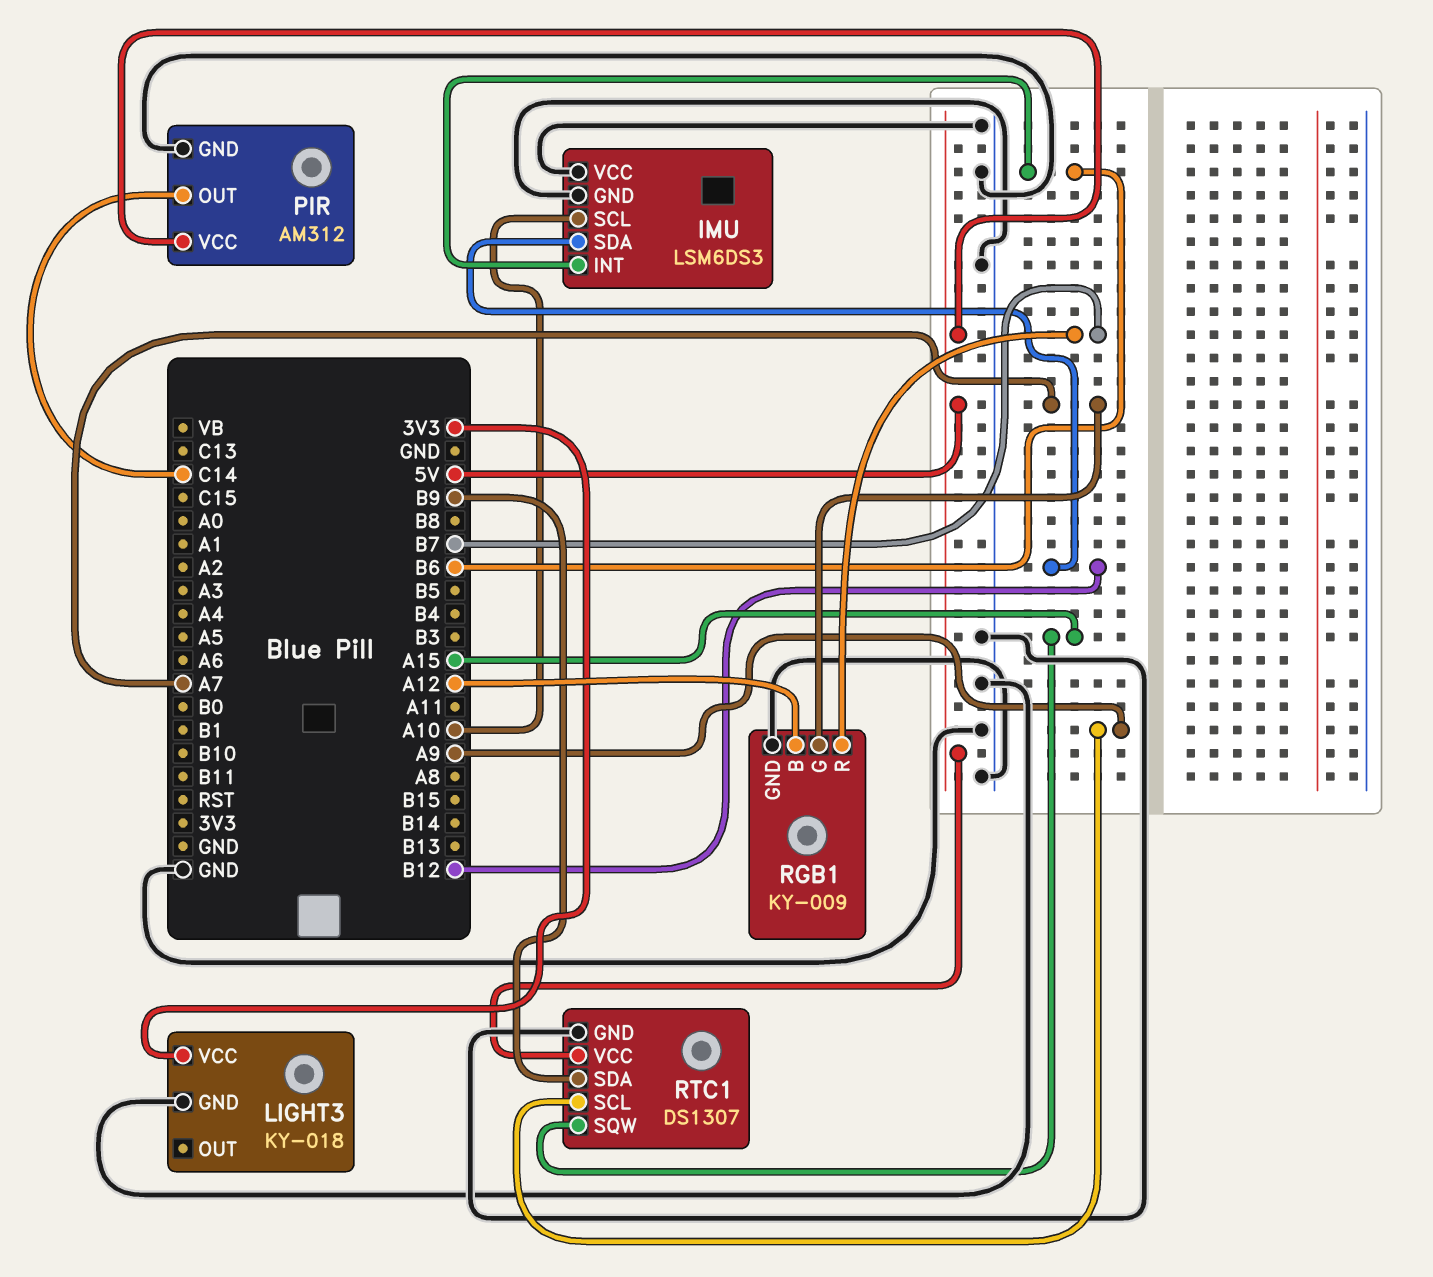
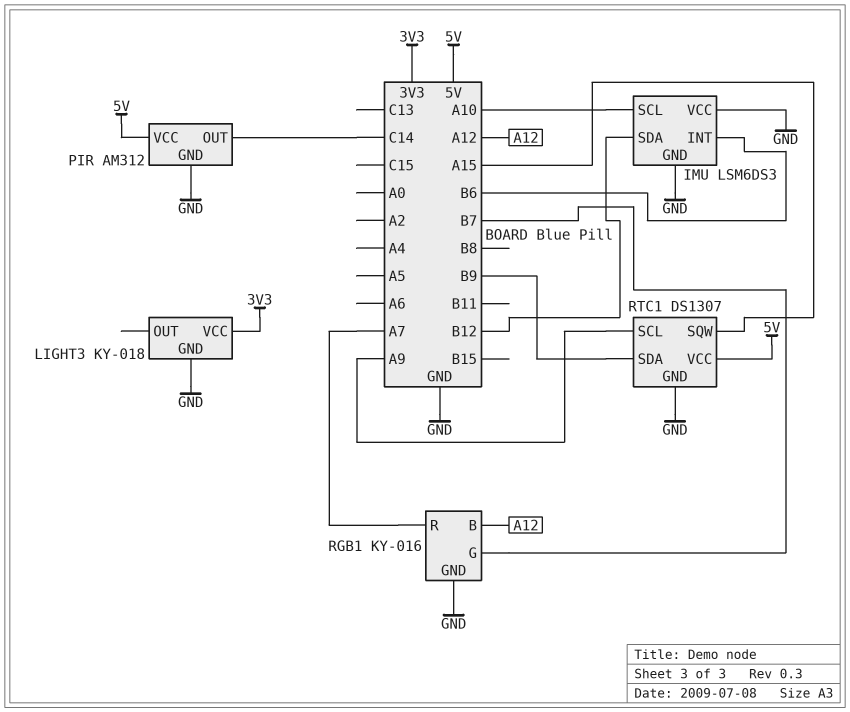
RGB1: KY-009 -> KY-016
RGB1 pin G: A7 -> B7
RGB1 pin R: B7 -> A7

